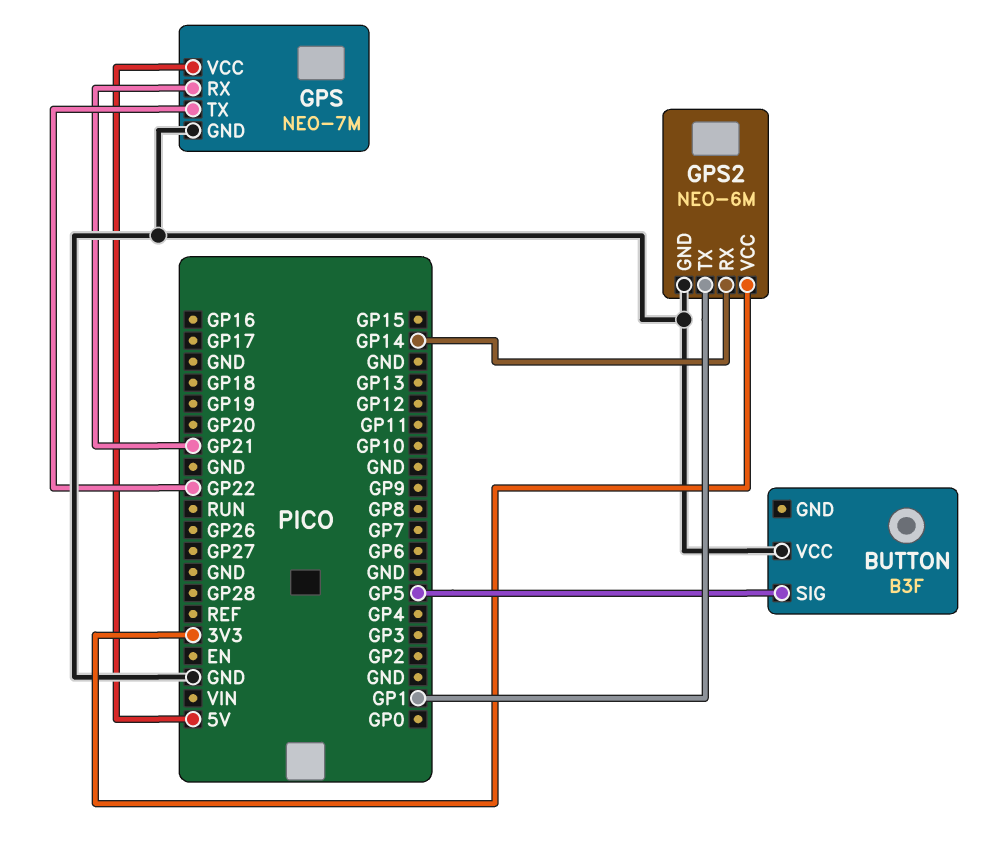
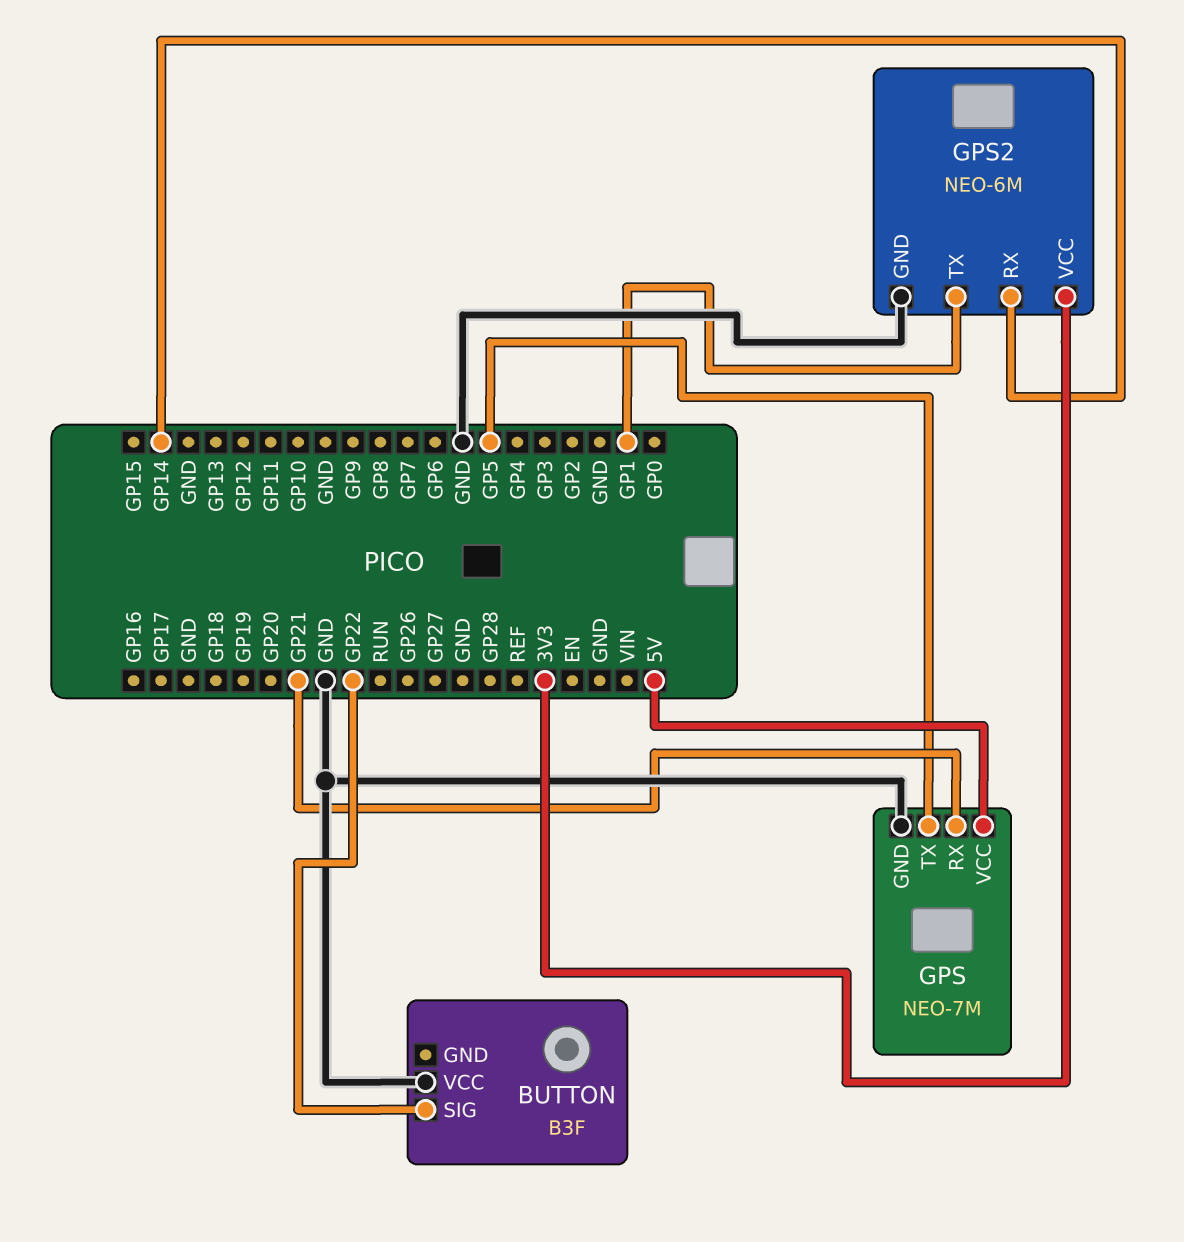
BUTTON pin SIG: GP5 -> GP22
GPS pin TX: GP22 -> GP5

